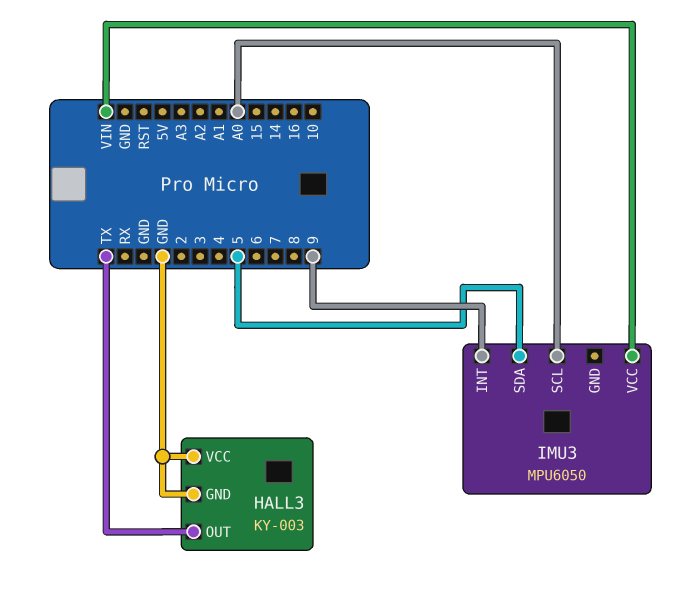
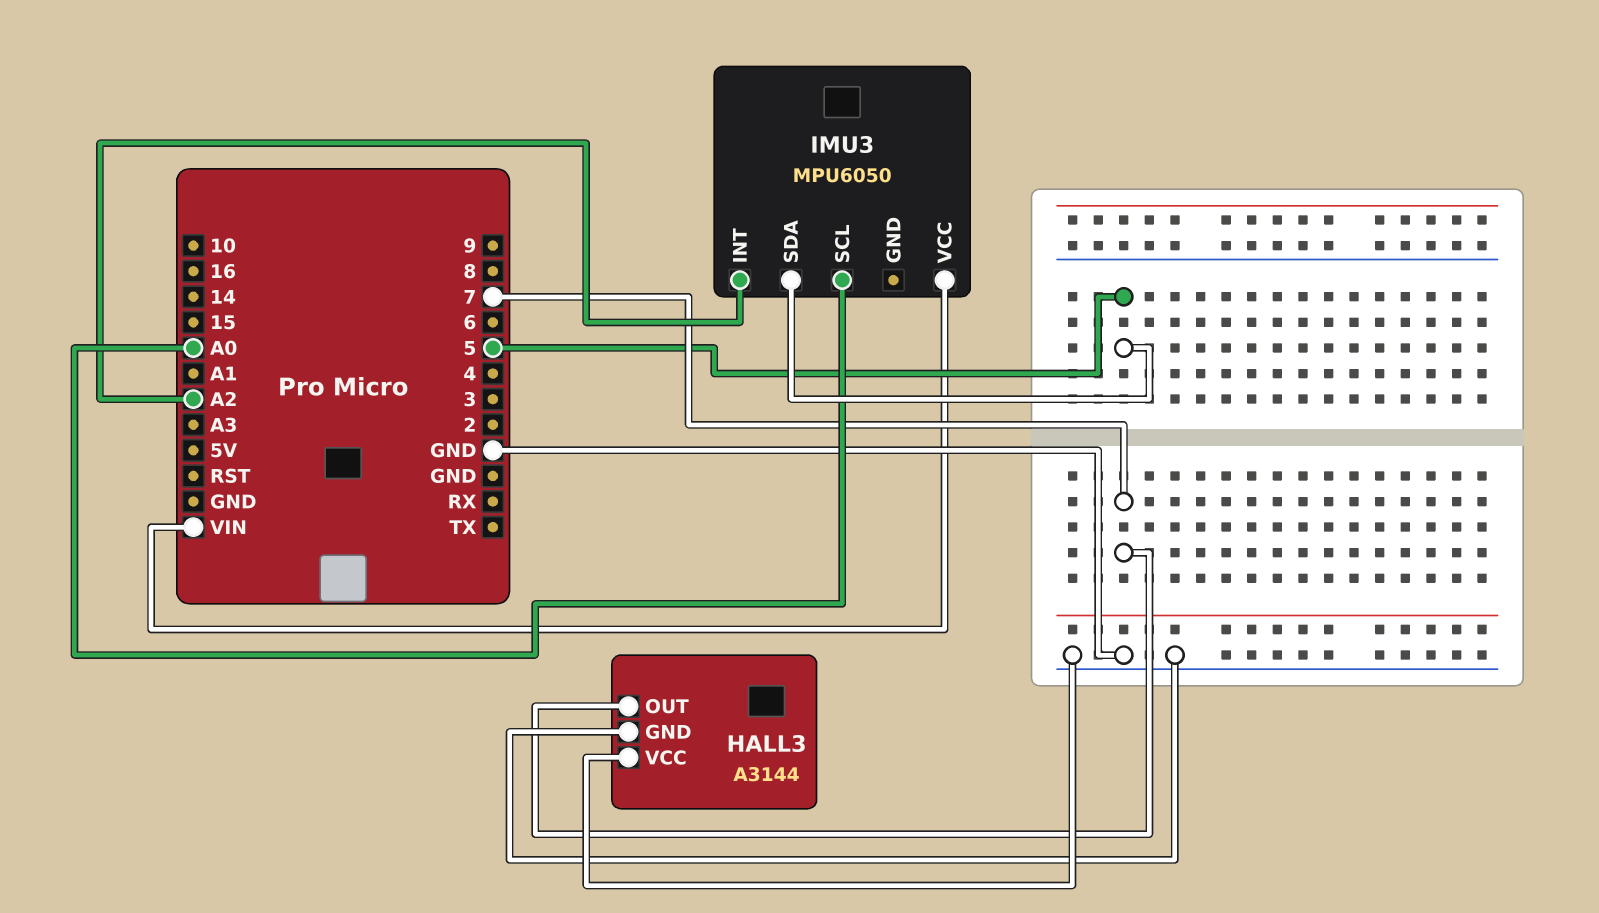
HALL3: KY-003 -> A3144
HALL3 pin OUT: TX -> 7
IMU3 pin INT: 9 -> A2

